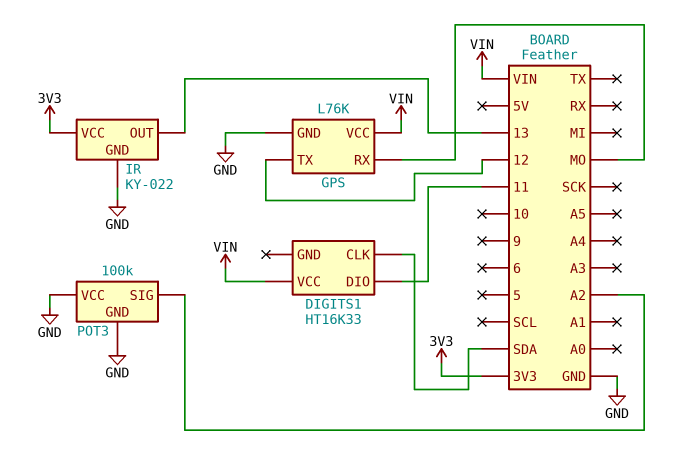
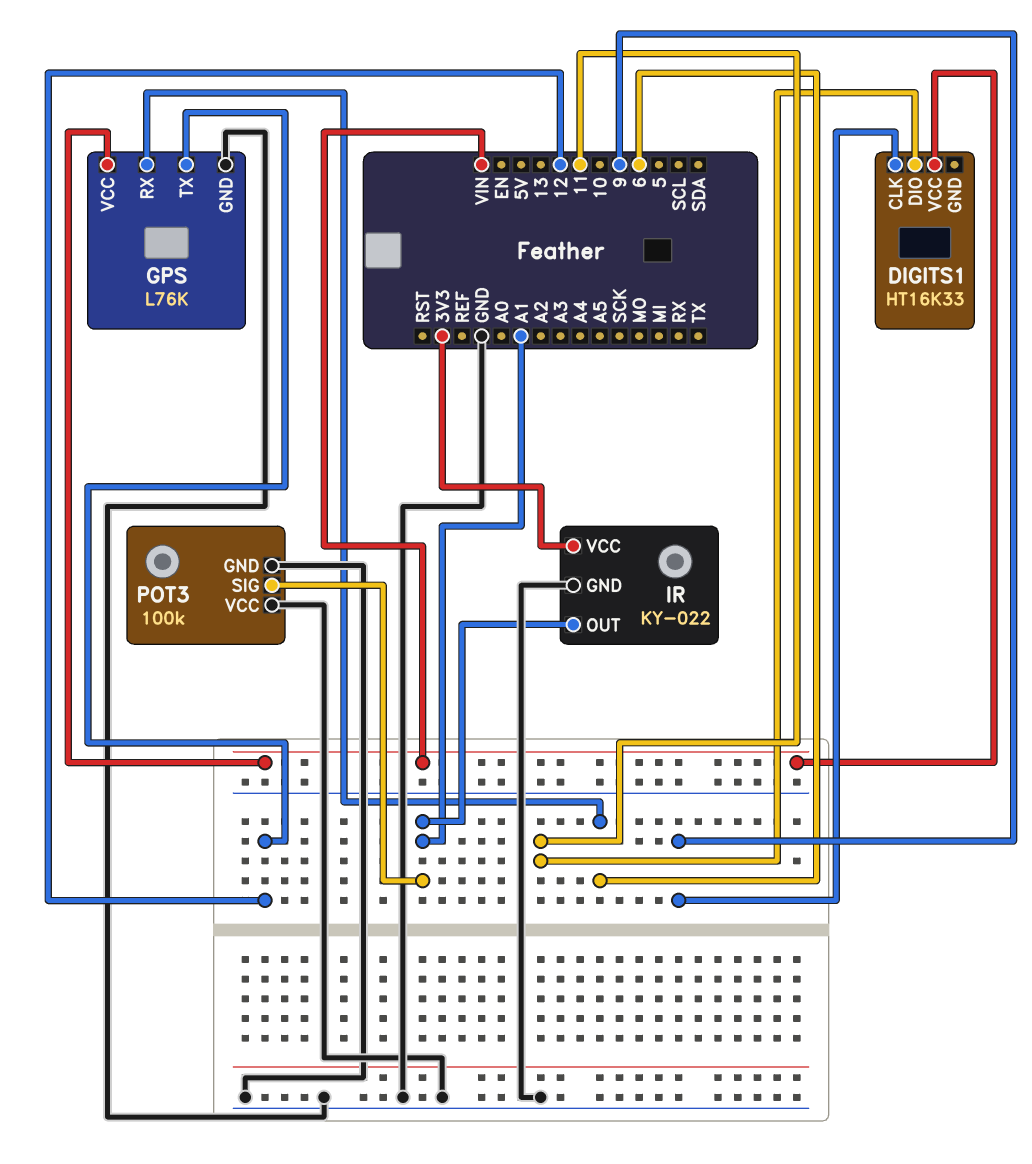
DIGITS1 pin CLK: SDA -> 9
GPS pin RX: MO -> 6
IR pin OUT: 13 -> A1
POT3 pin SIG: A2 -> A1

